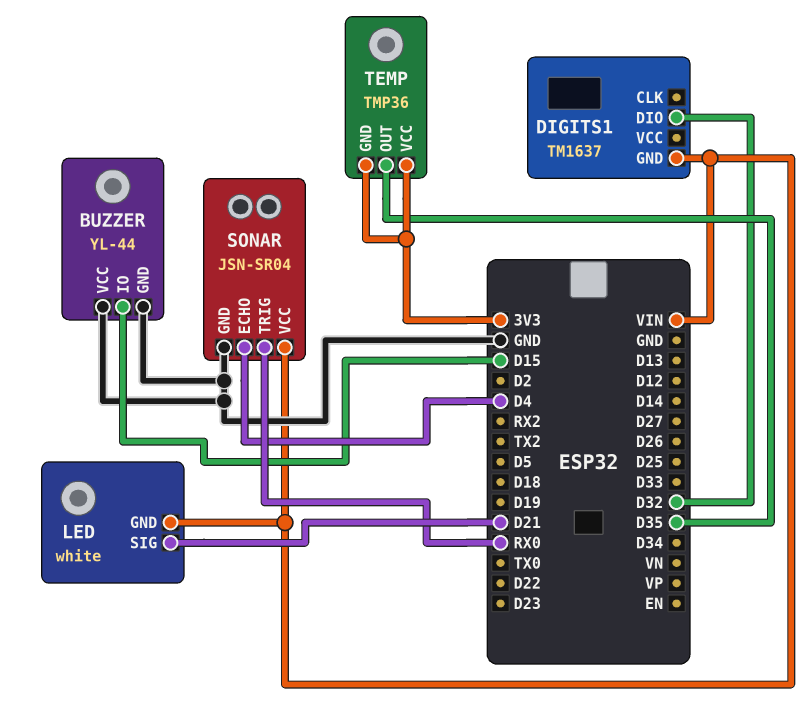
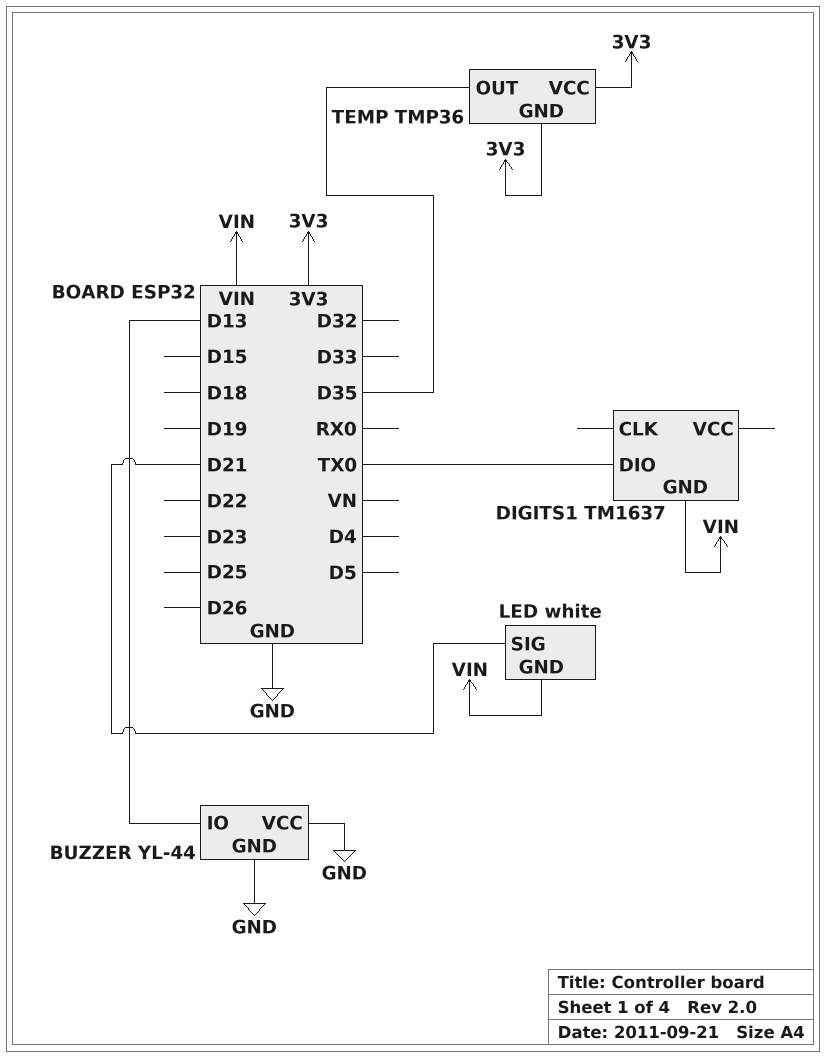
BUZZER pin IO: D15 -> D13
DIGITS1 pin DIO: D32 -> TX0
SONAR: JSN-SR04 -> none
SONAR pin ECHO: D4 -> none
SONAR pin GND: GND -> none
SONAR pin TRIG: RX0 -> none
SONAR pin VCC: VIN -> none

